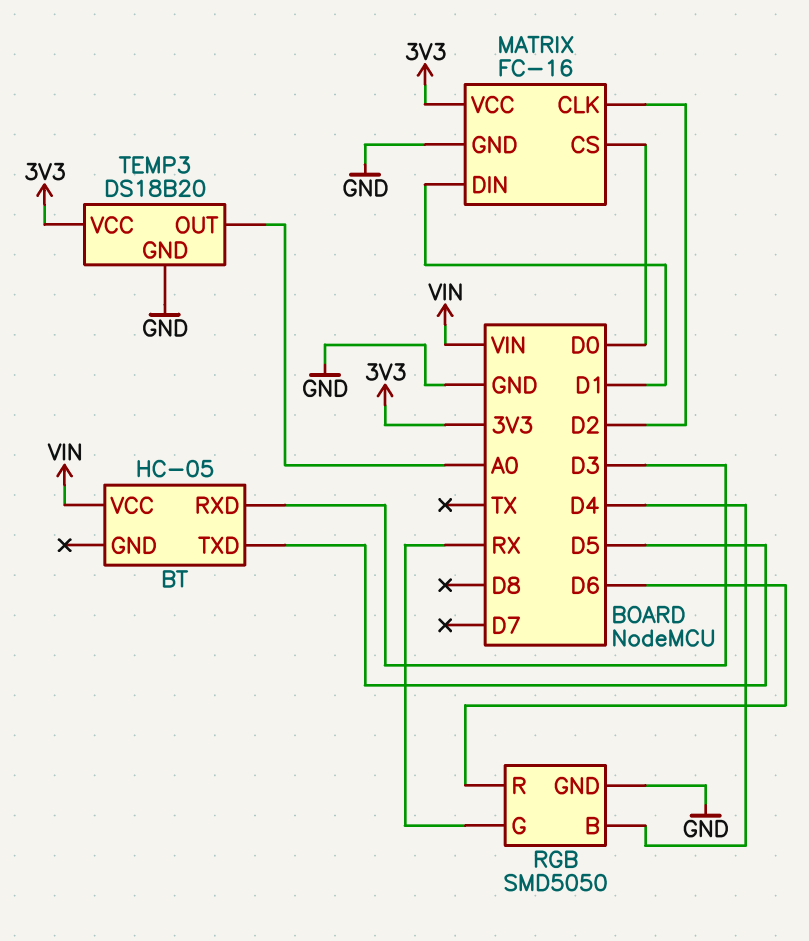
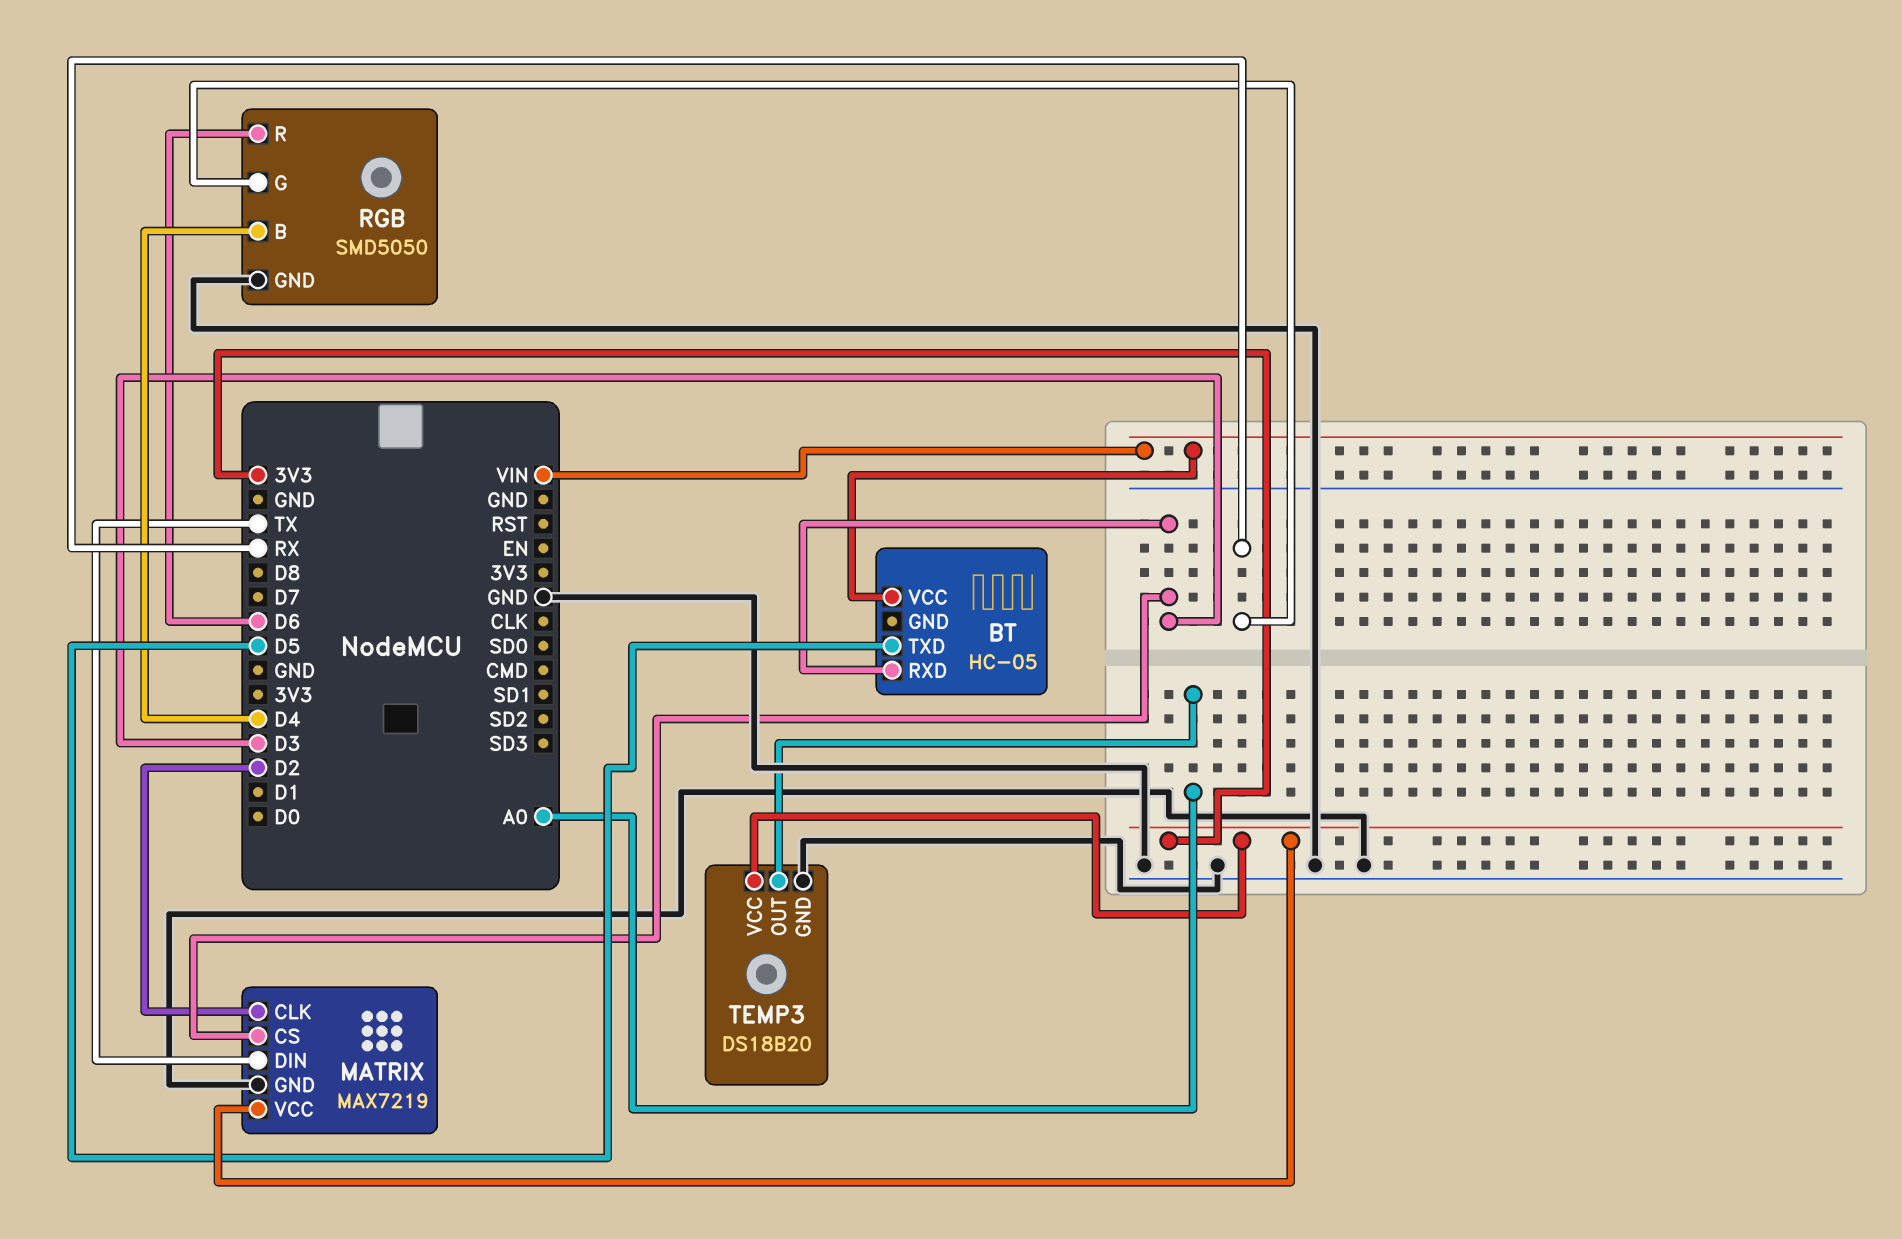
MATRIX: FC-16 -> MAX7219
MATRIX pin CS: D0 -> D3
MATRIX pin DIN: D1 -> TX

